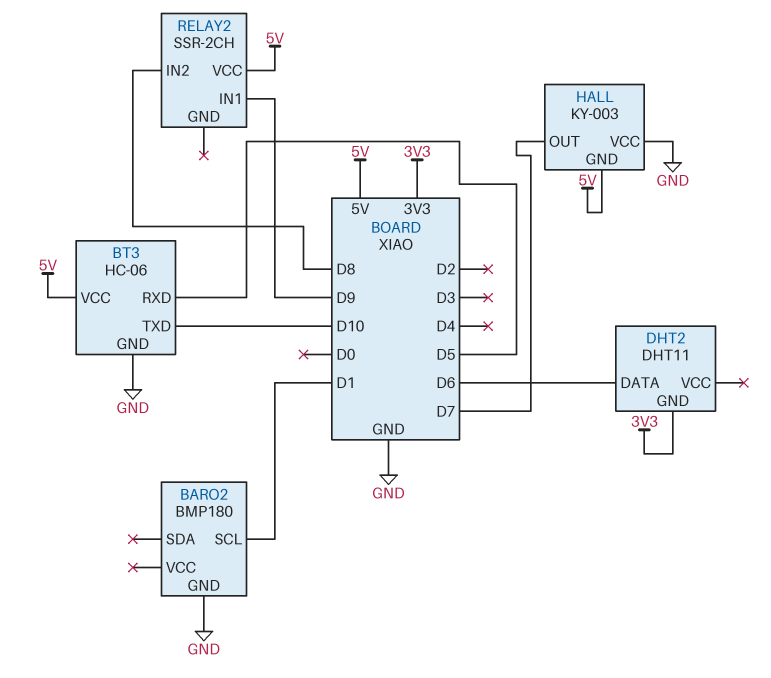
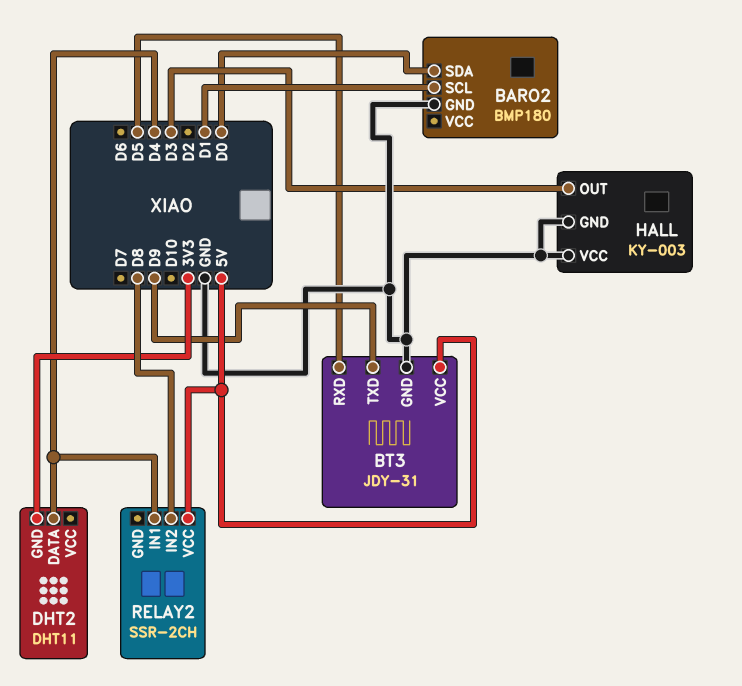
BARO2 pin SDA: none -> D0
BT3: HC-06 -> JDY-31
BT3 pin TXD: D10 -> D9
DHT2 pin DATA: D6 -> D4
HALL pin GND: 5V -> GND
HALL pin OUT: D7 -> D3
RELAY2 pin IN1: D9 -> D4

